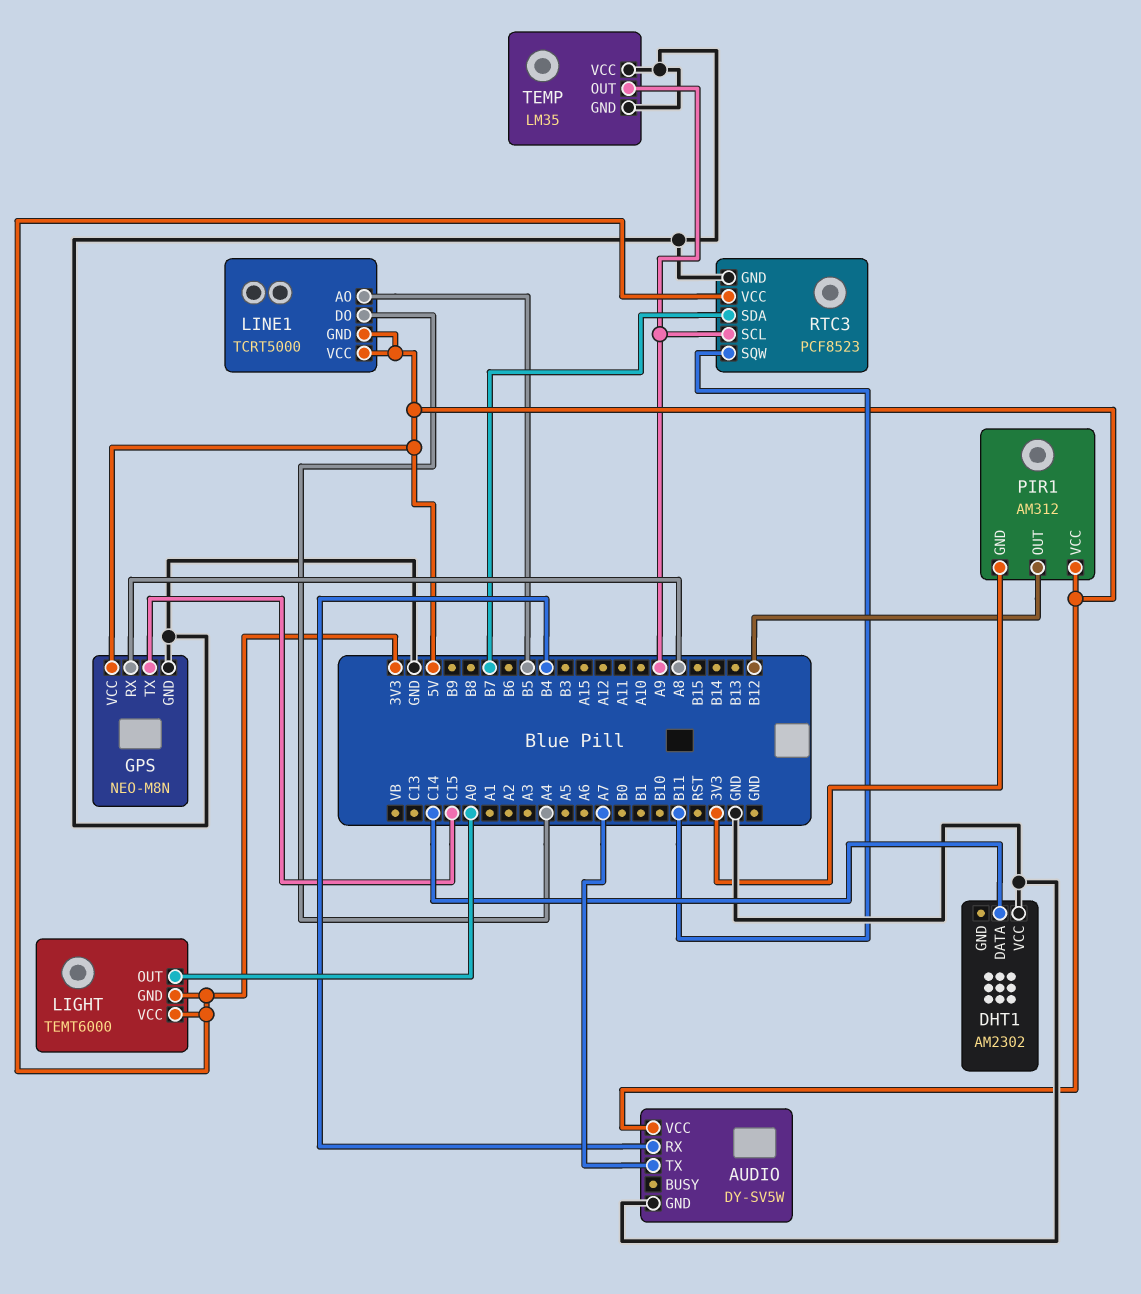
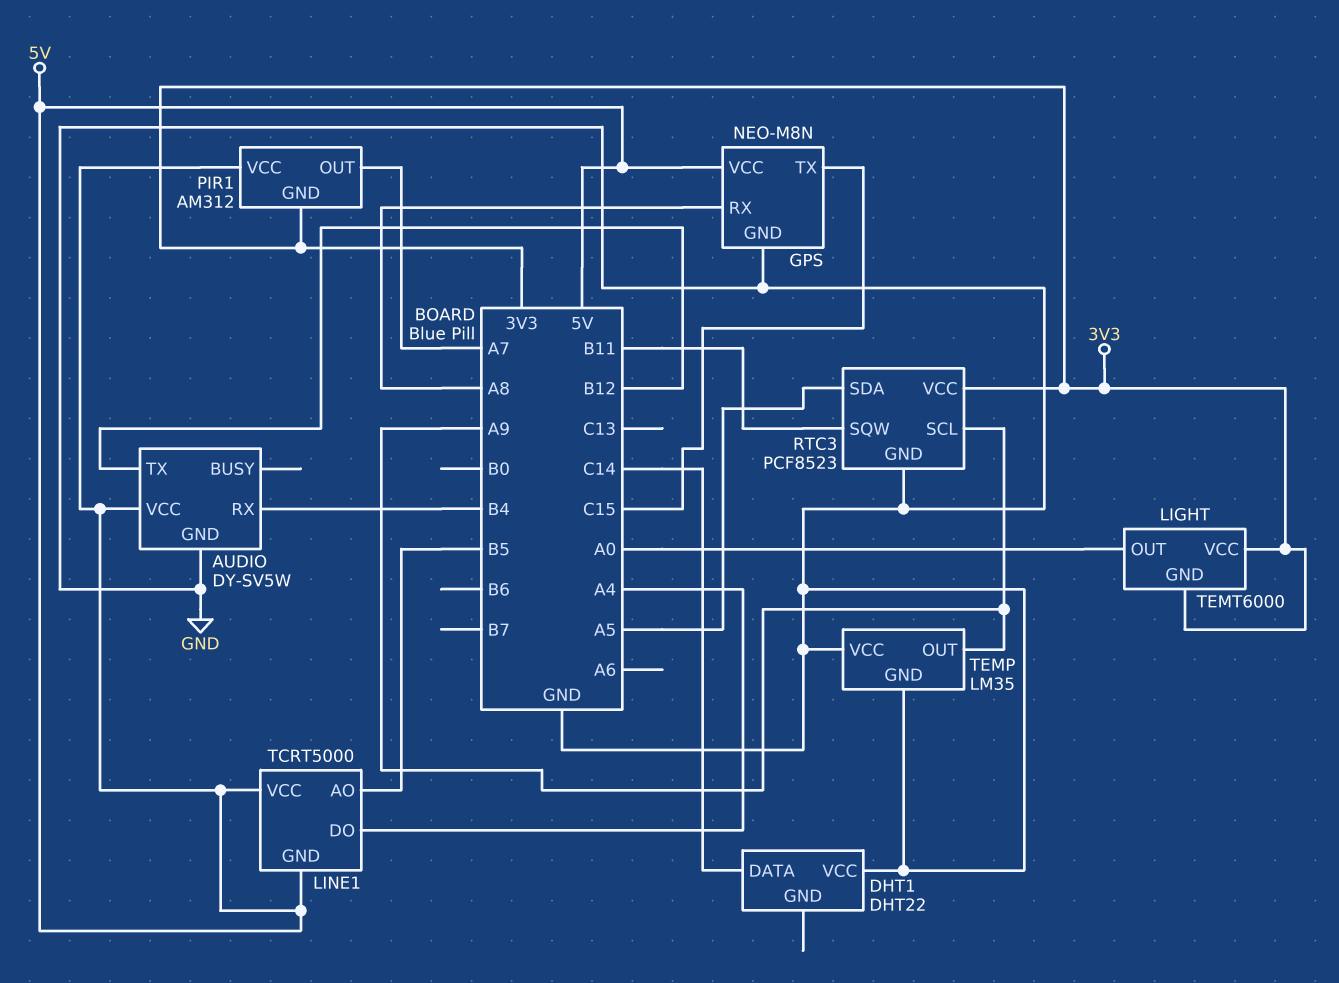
AUDIO pin TX: A7 -> B12
DHT1: AM2302 -> DHT22
PIR1 pin OUT: B12 -> A7
RTC3 pin SDA: B7 -> A5

